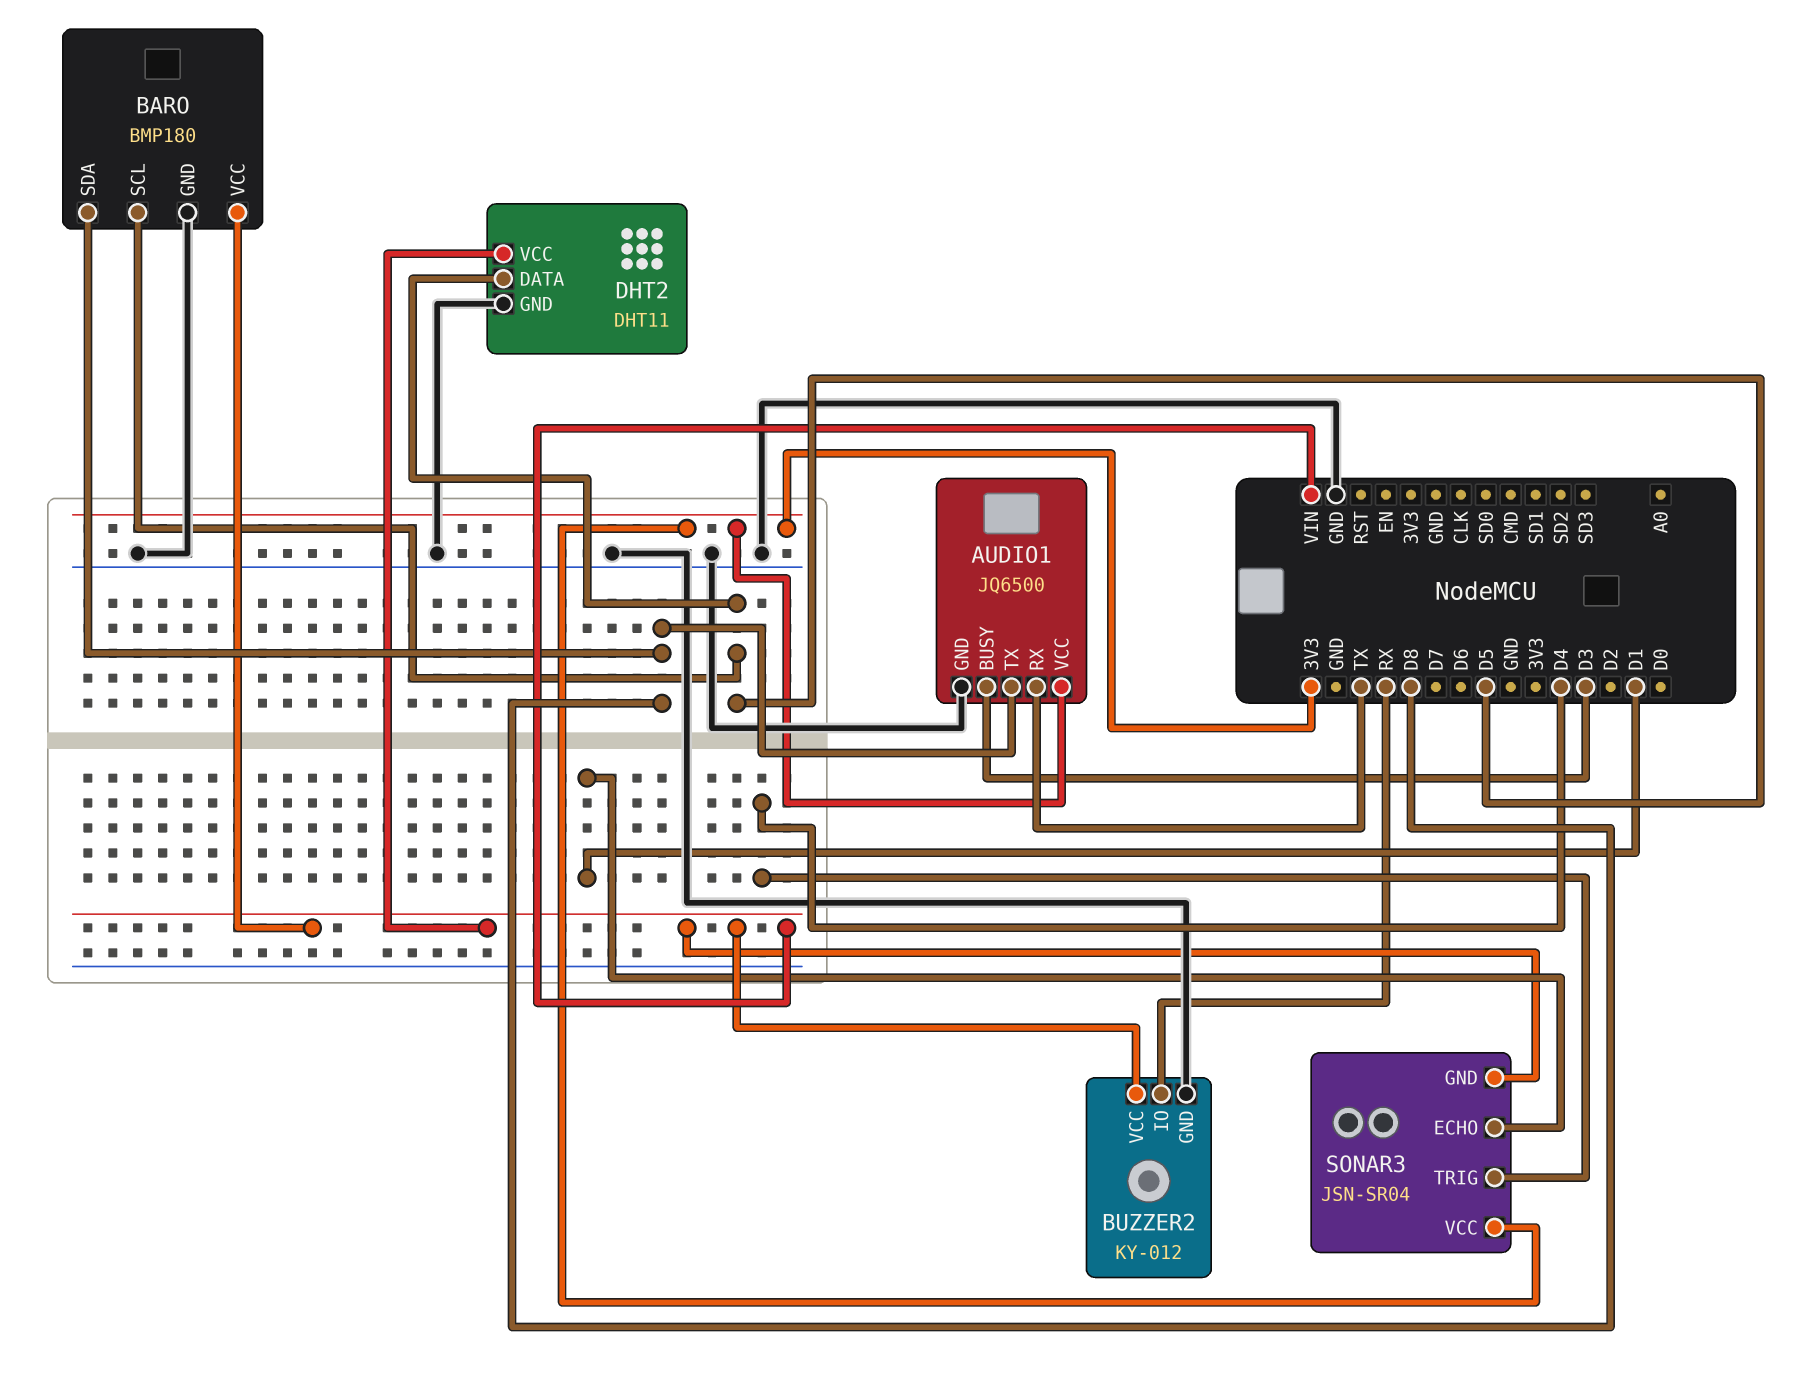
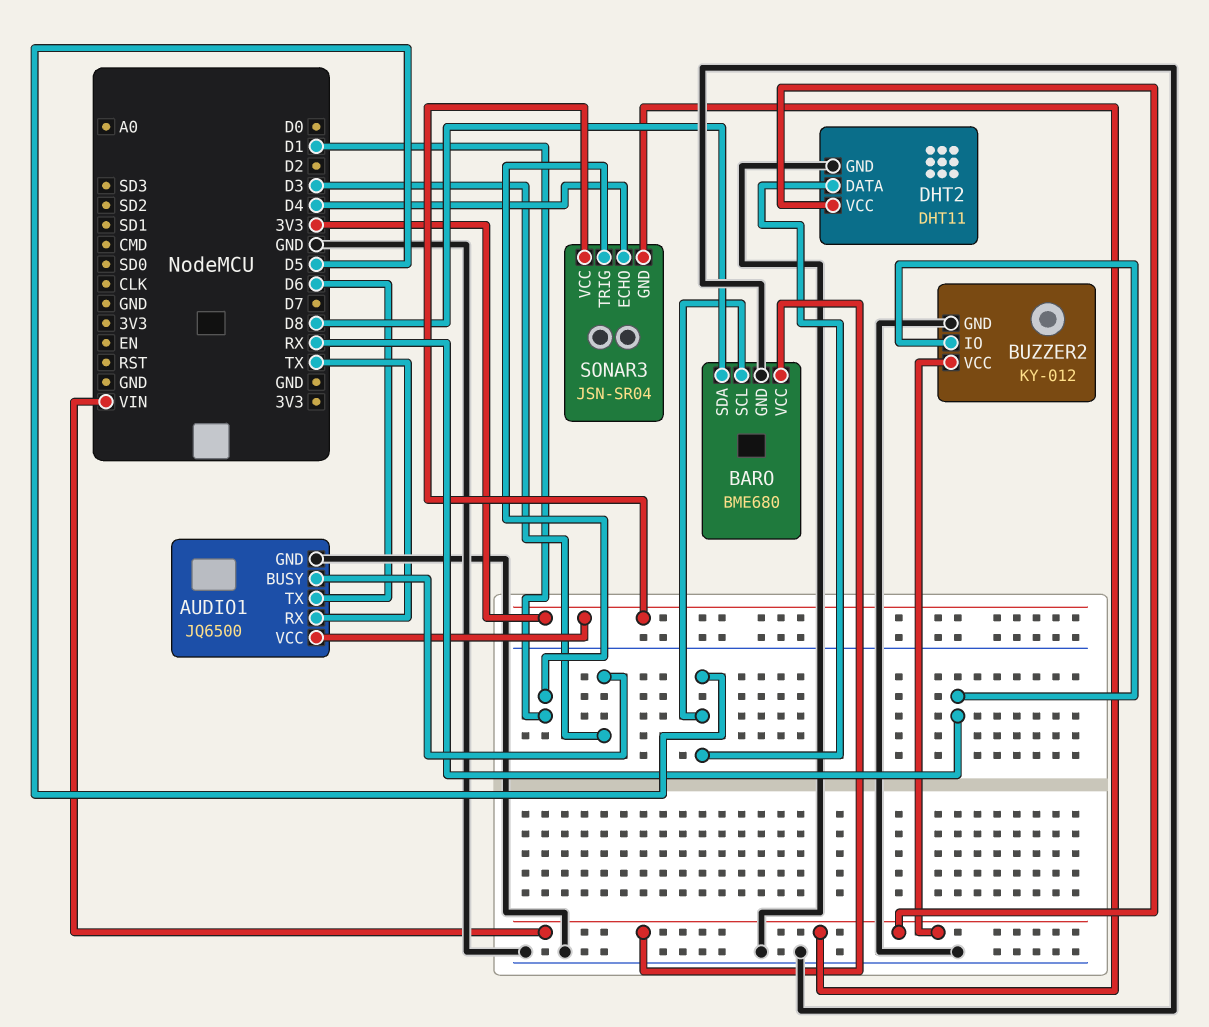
AUDIO1 pin TX: D8 -> D6
BARO: BMP180 -> BME680
SONAR3 pin ECHO: D1 -> D4
SONAR3 pin TRIG: D4 -> D1

